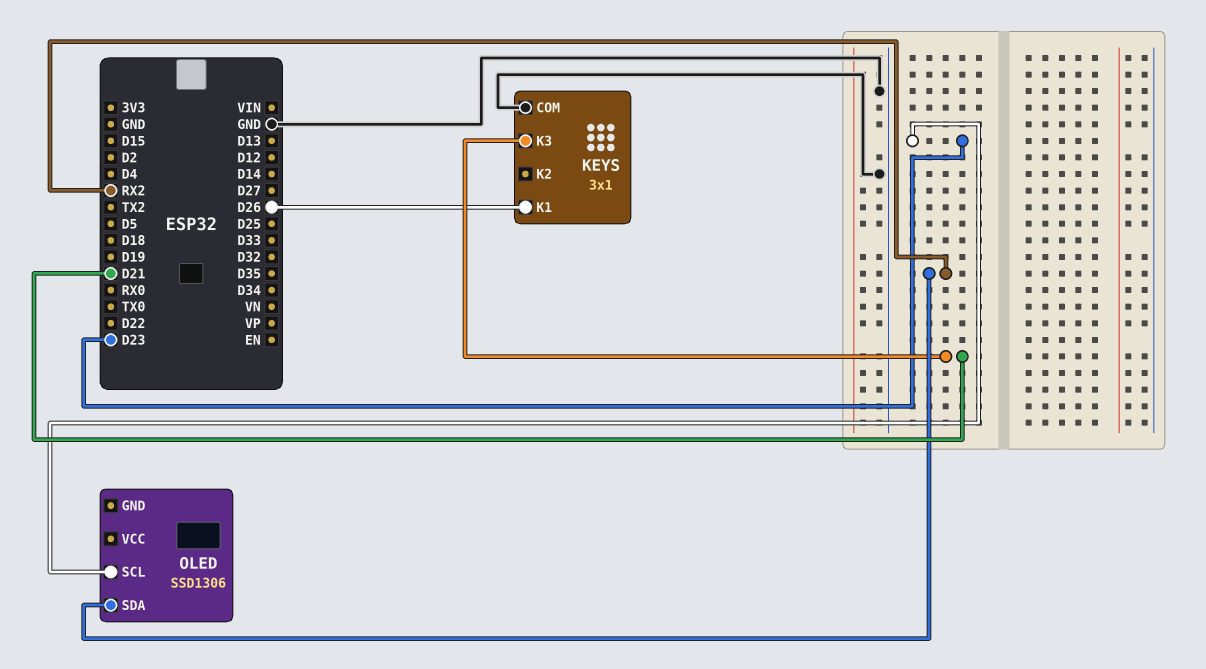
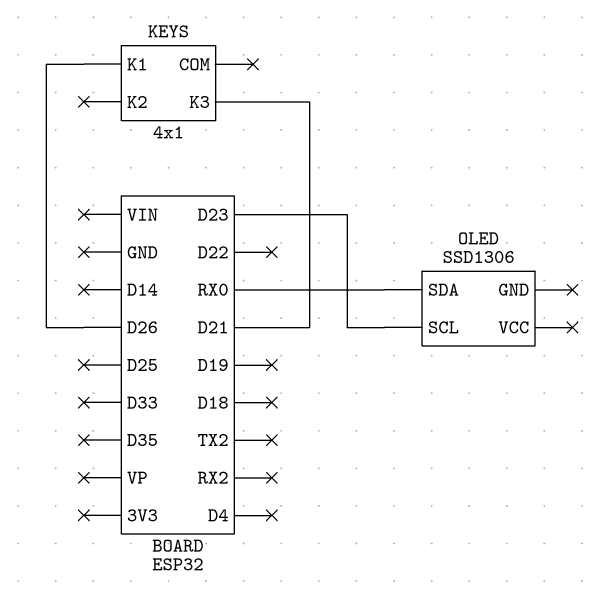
KEYS: 3x1 -> 4x1
KEYS pin COM: GND -> none
OLED pin SDA: RX2 -> RX0

